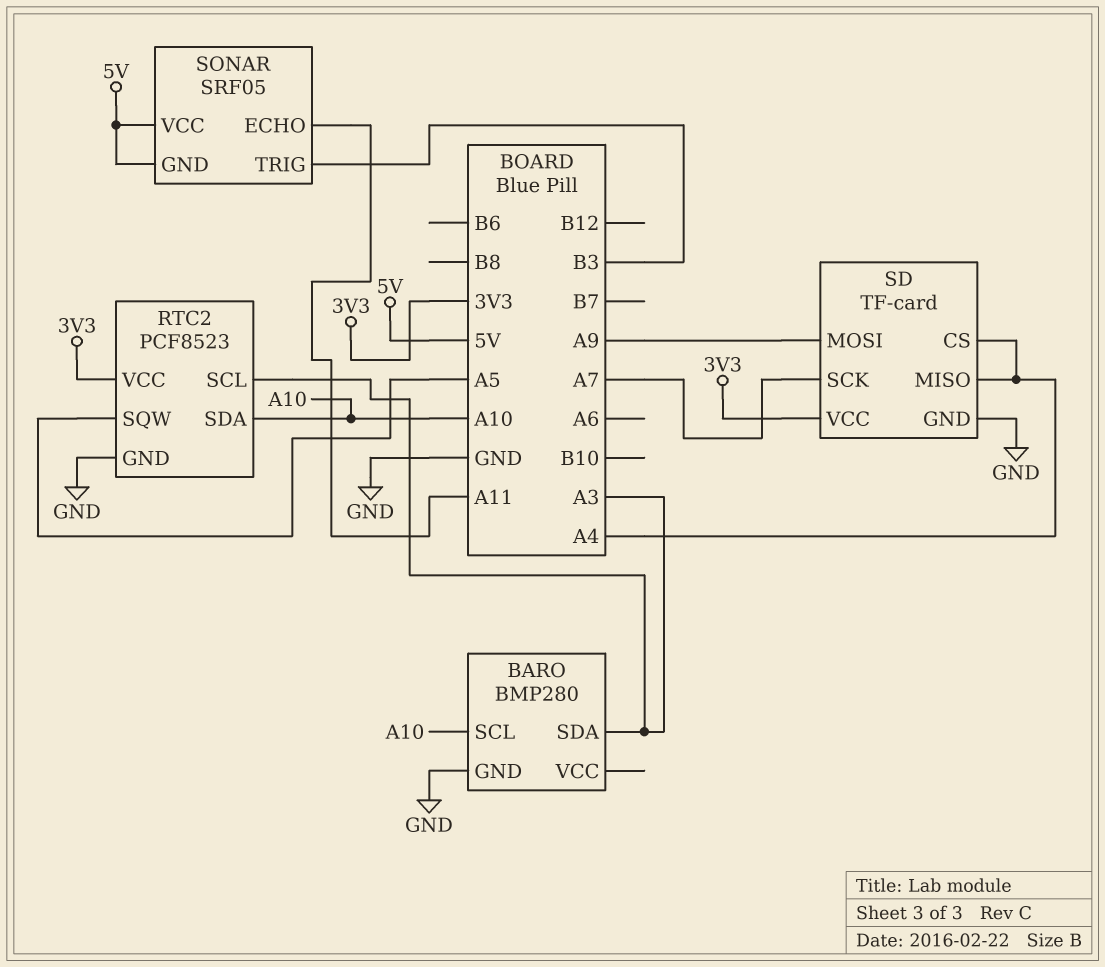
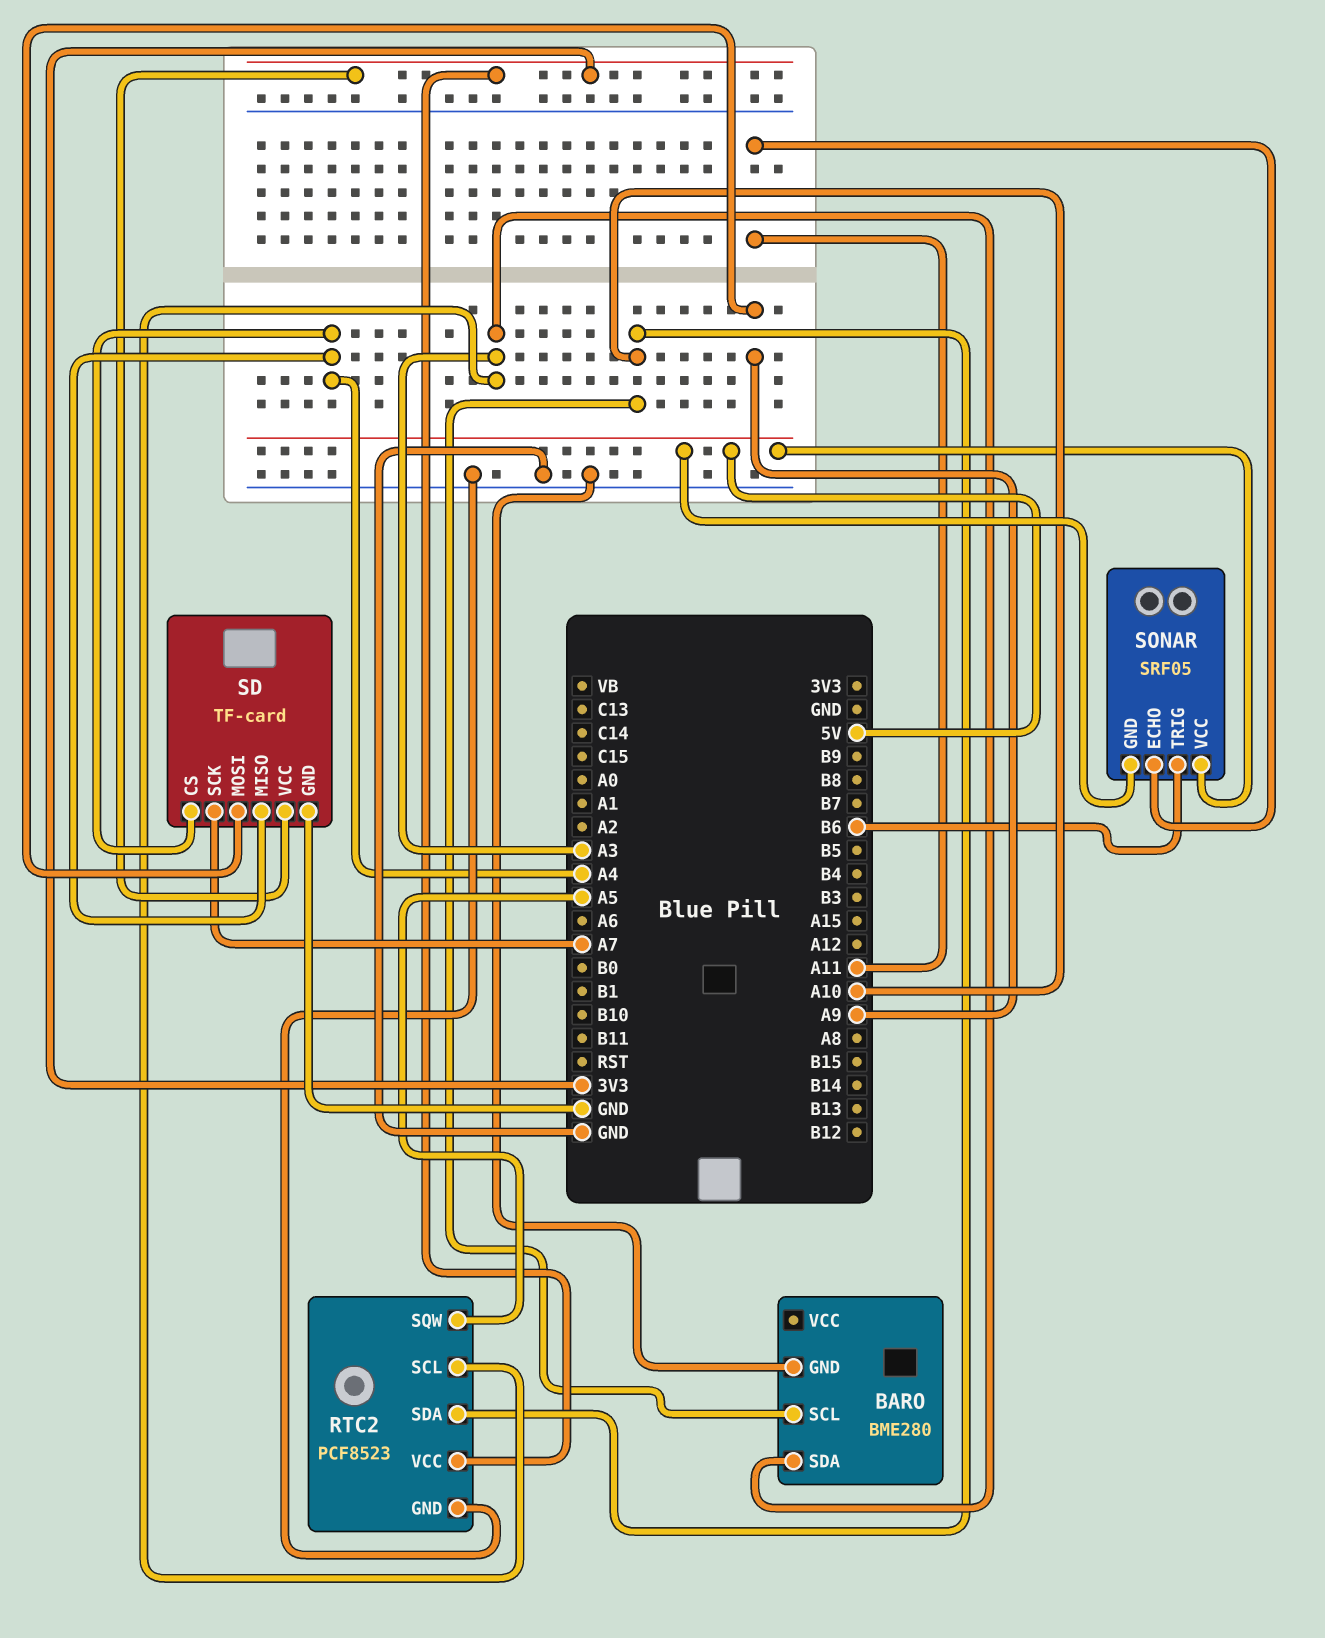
BARO: BMP280 -> BME280
SONAR pin TRIG: B3 -> B6

